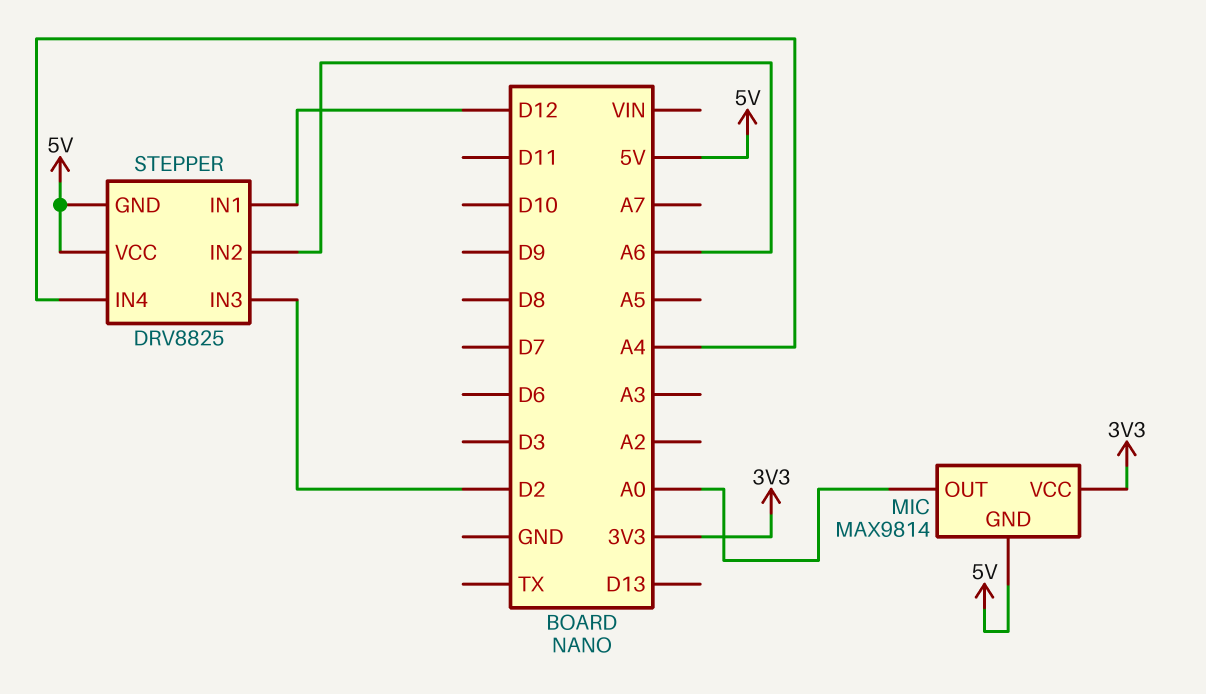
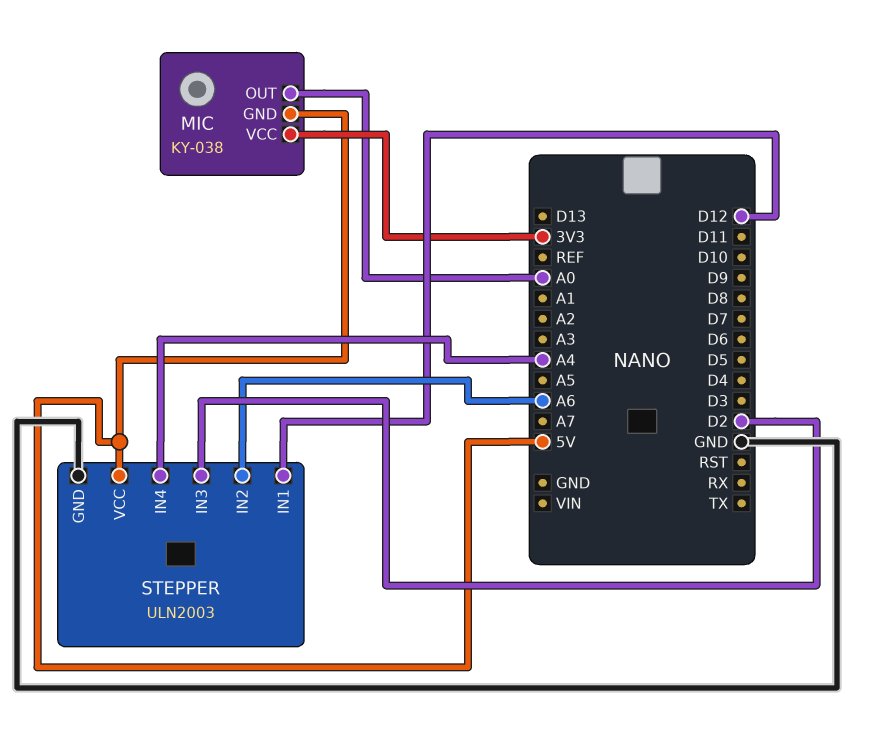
MIC: MAX9814 -> KY-038
STEPPER: DRV8825 -> ULN2003
STEPPER pin GND: 5V -> GND

